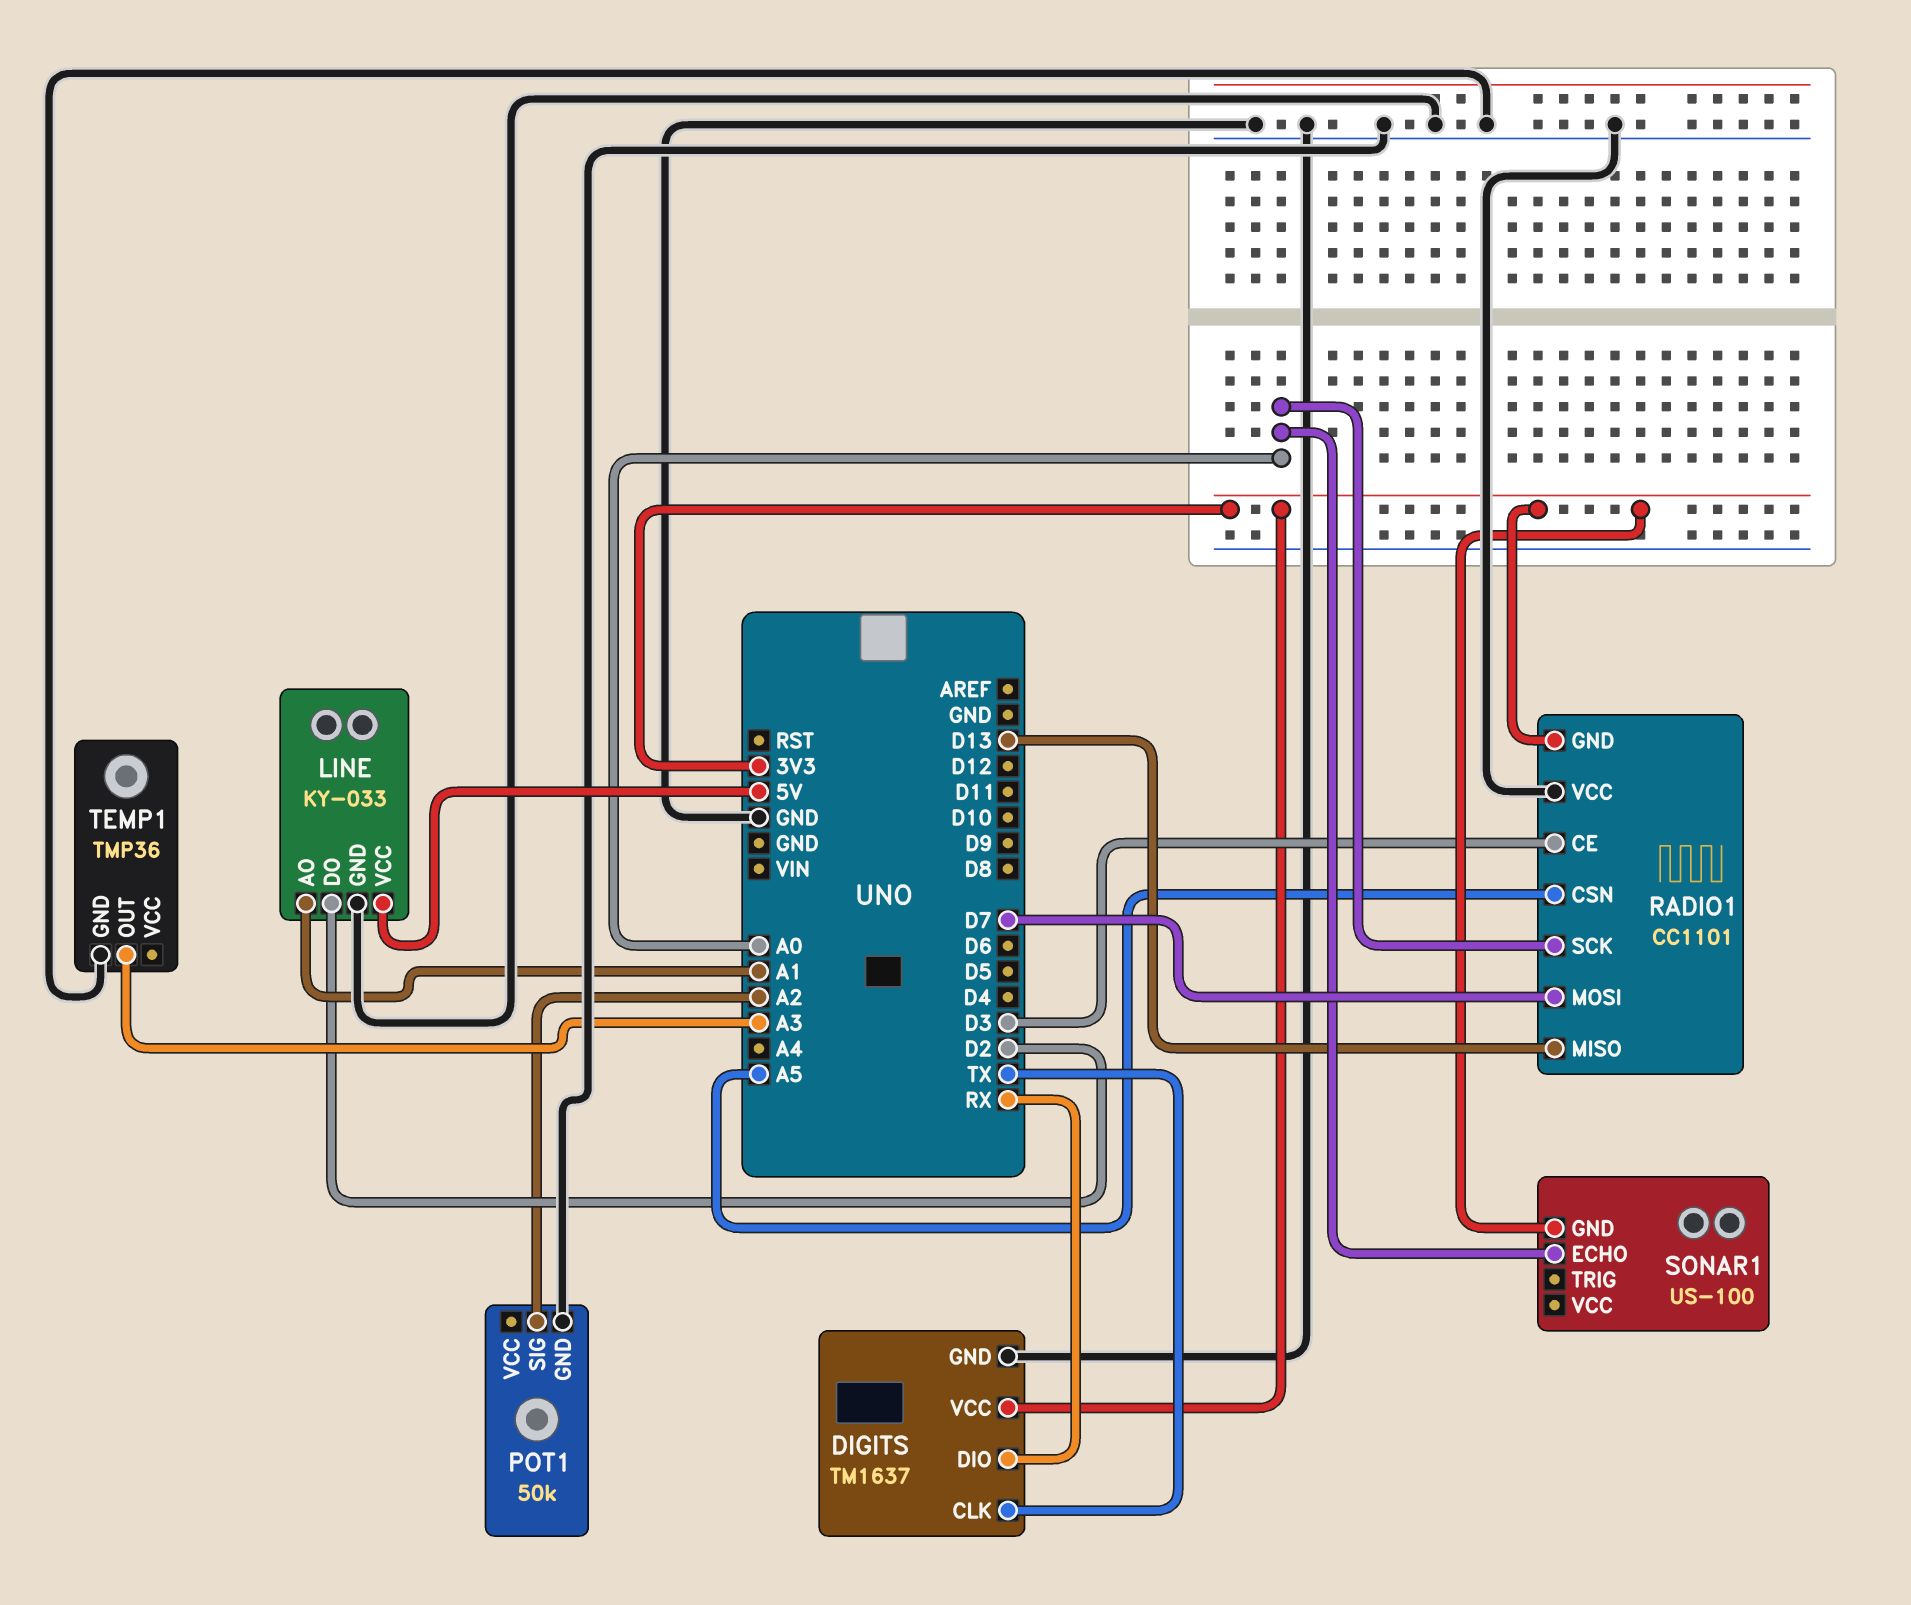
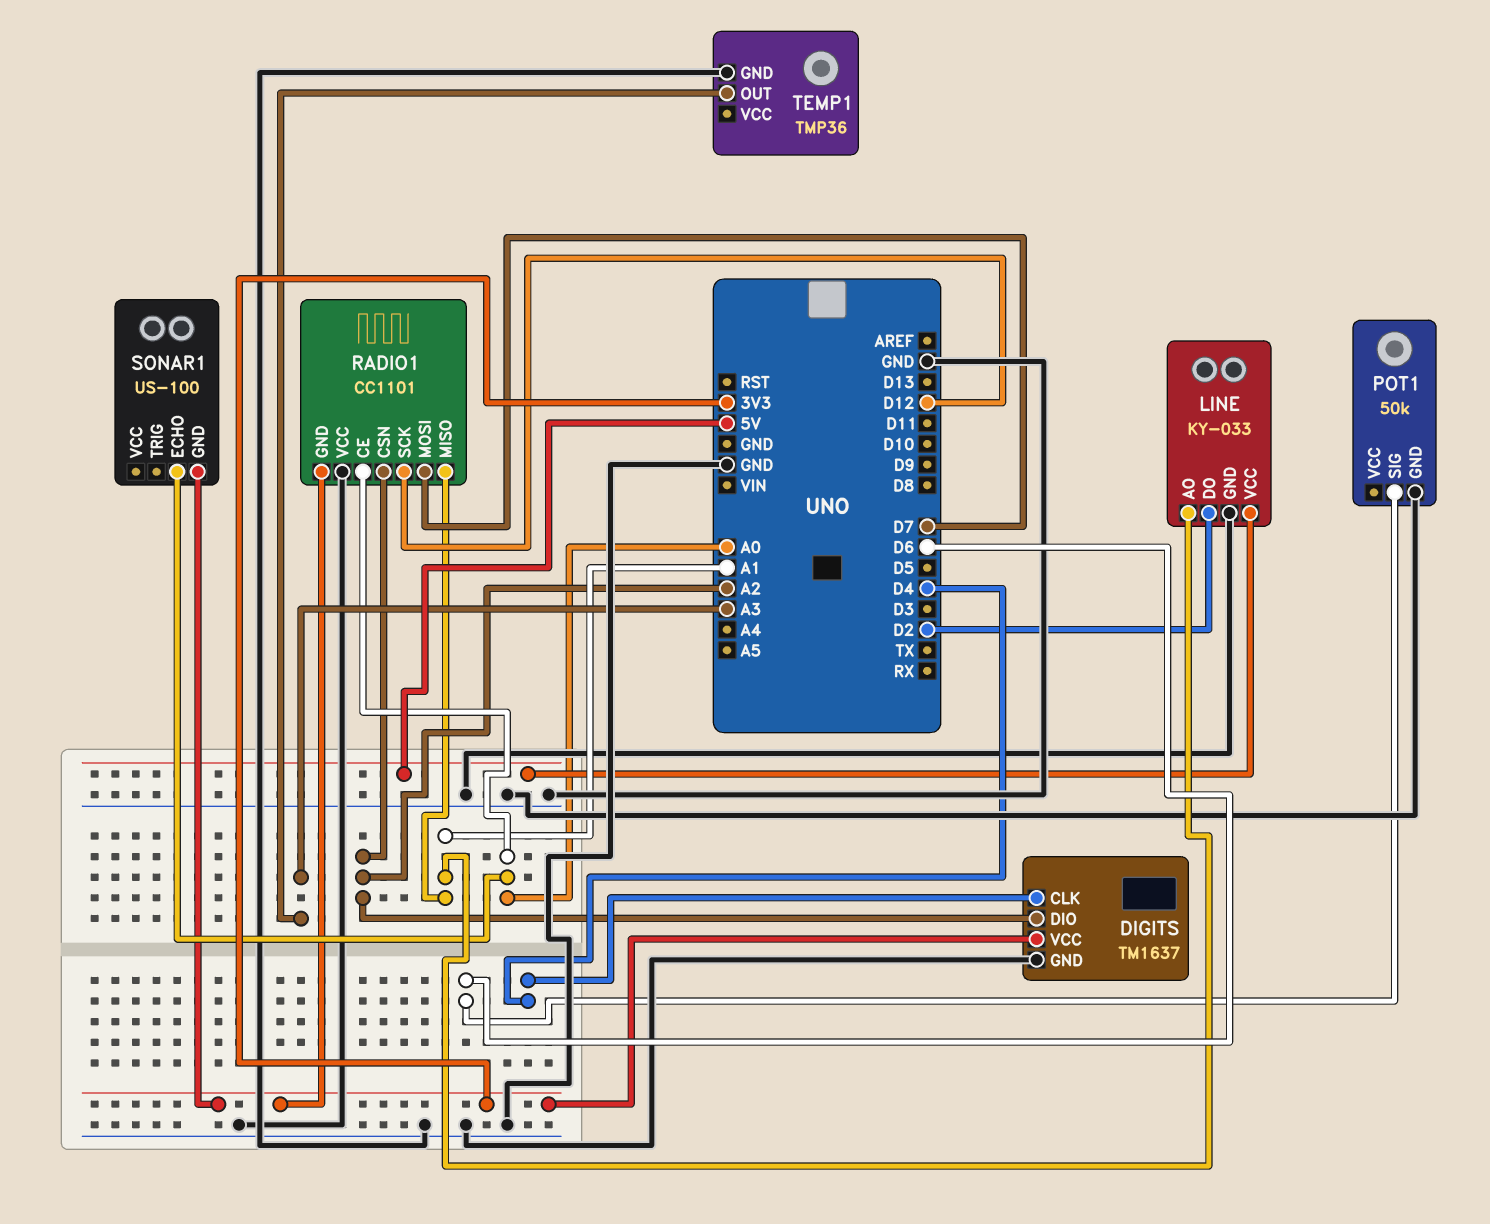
DIGITS pin CLK: TX -> D4
DIGITS pin DIO: RX -> A2
POT1 pin SIG: A2 -> D6
RADIO1 pin CE: D3 -> A0
RADIO1 pin CSN: A5 -> A2
RADIO1 pin MISO: D13 -> A1
RADIO1 pin SCK: A0 -> D12

